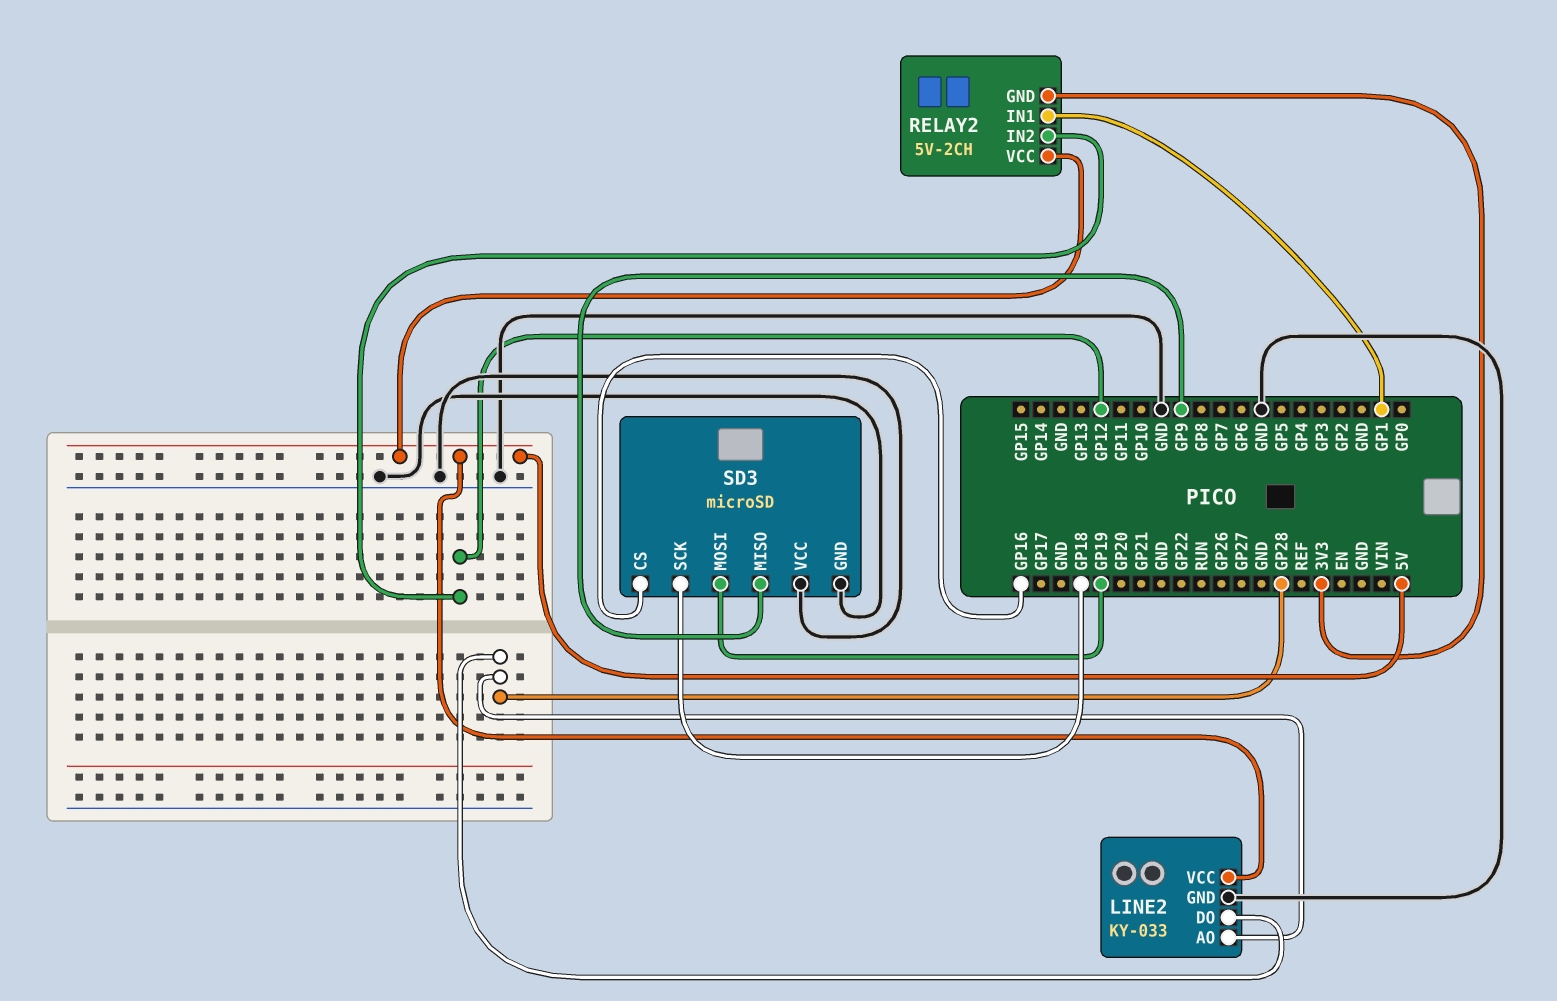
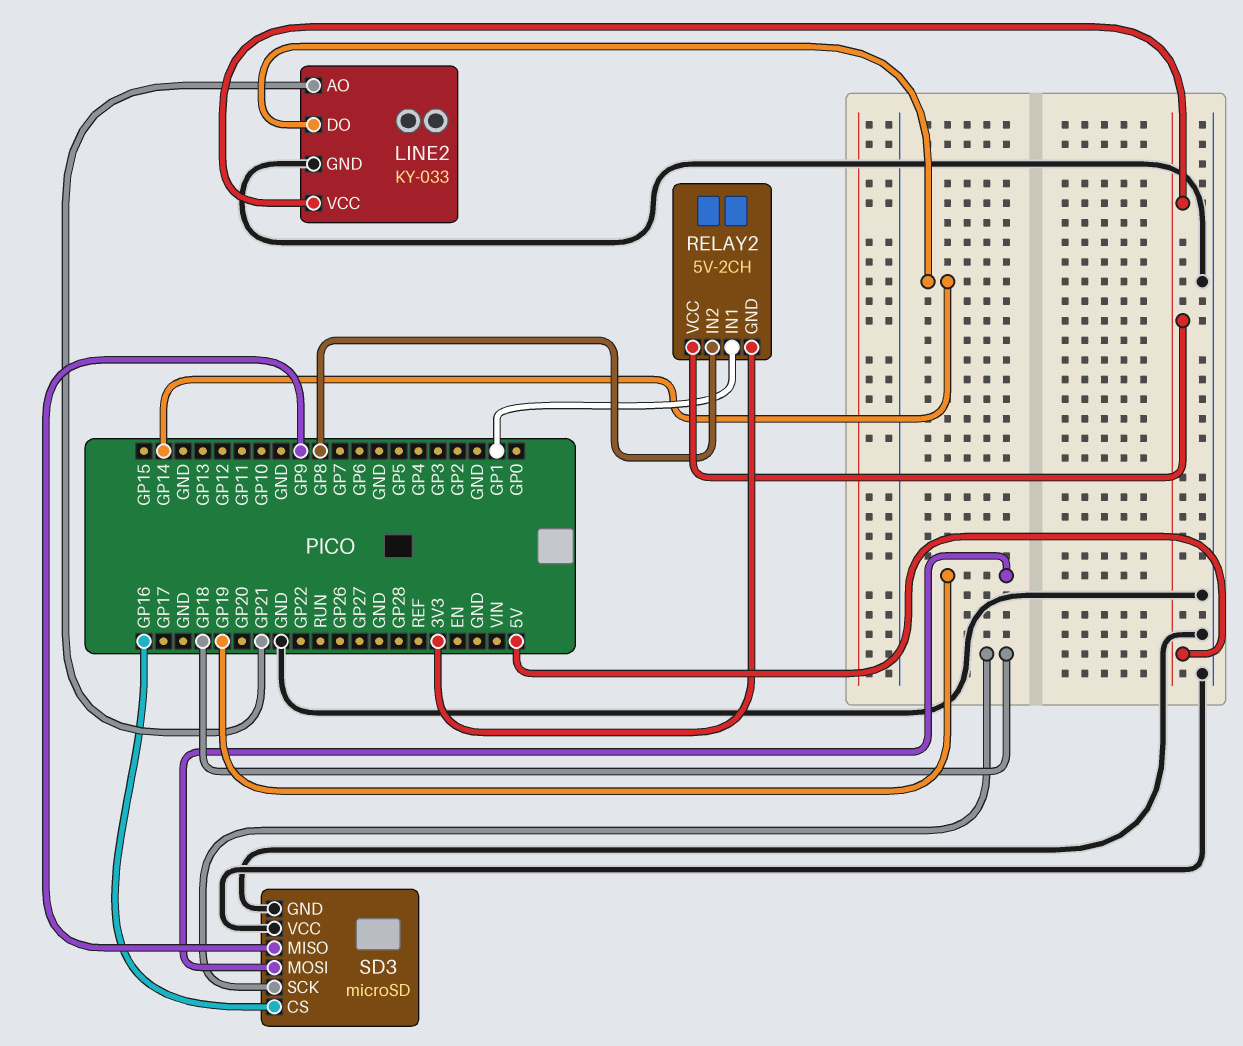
LINE2 pin AO: GP28 -> GP21
LINE2 pin DO: GP28 -> GP14
RELAY2 pin IN2: GP12 -> GP8

